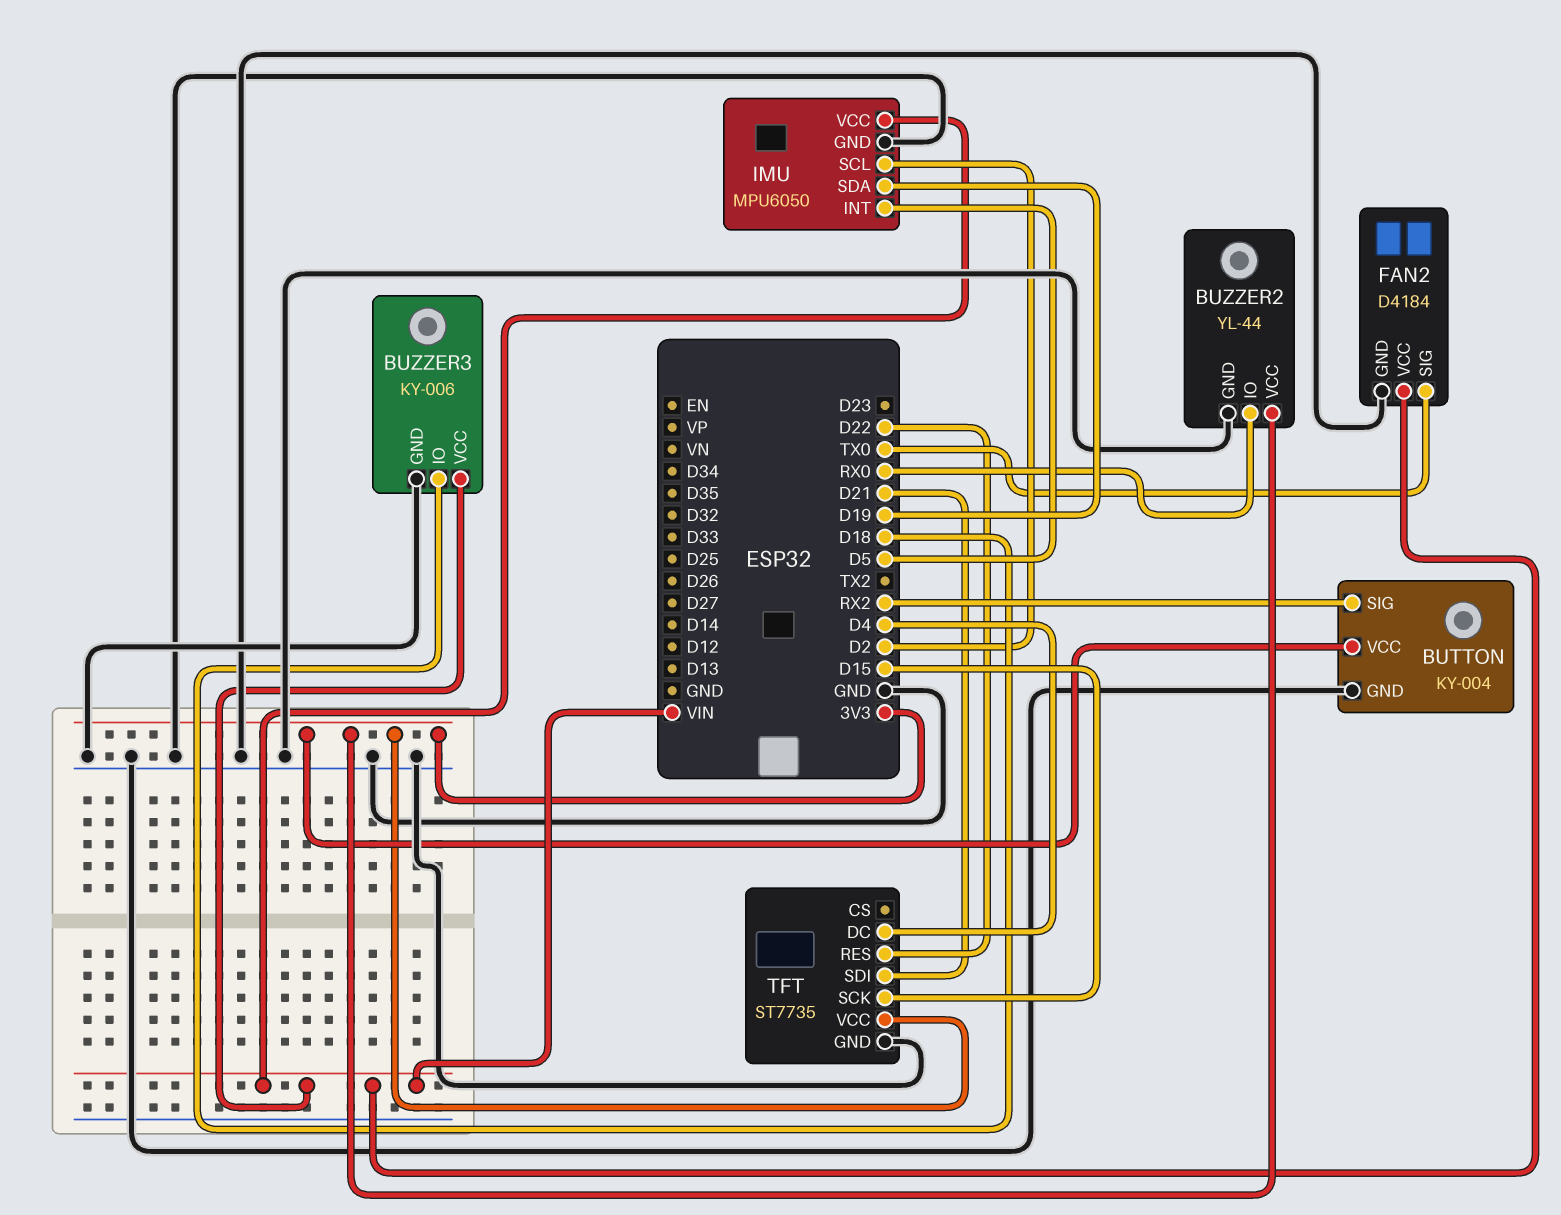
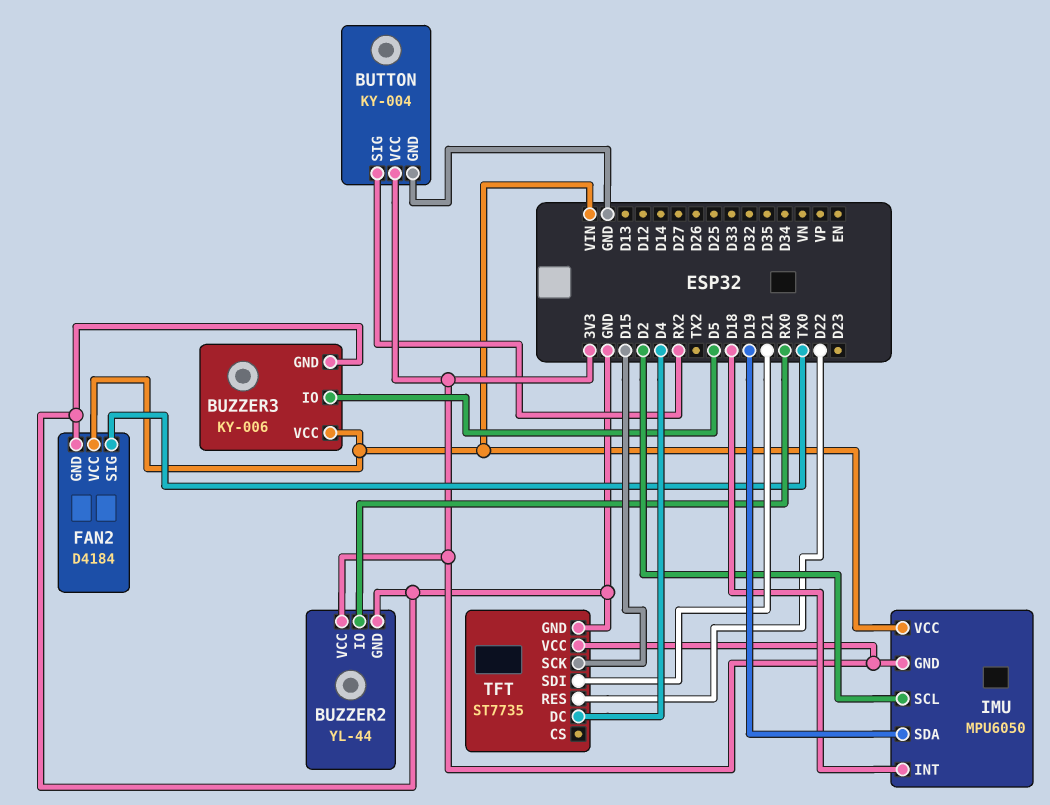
BUZZER3 pin IO: D18 -> D5
IMU pin GND: GND -> 3V3
IMU pin INT: D5 -> D18

